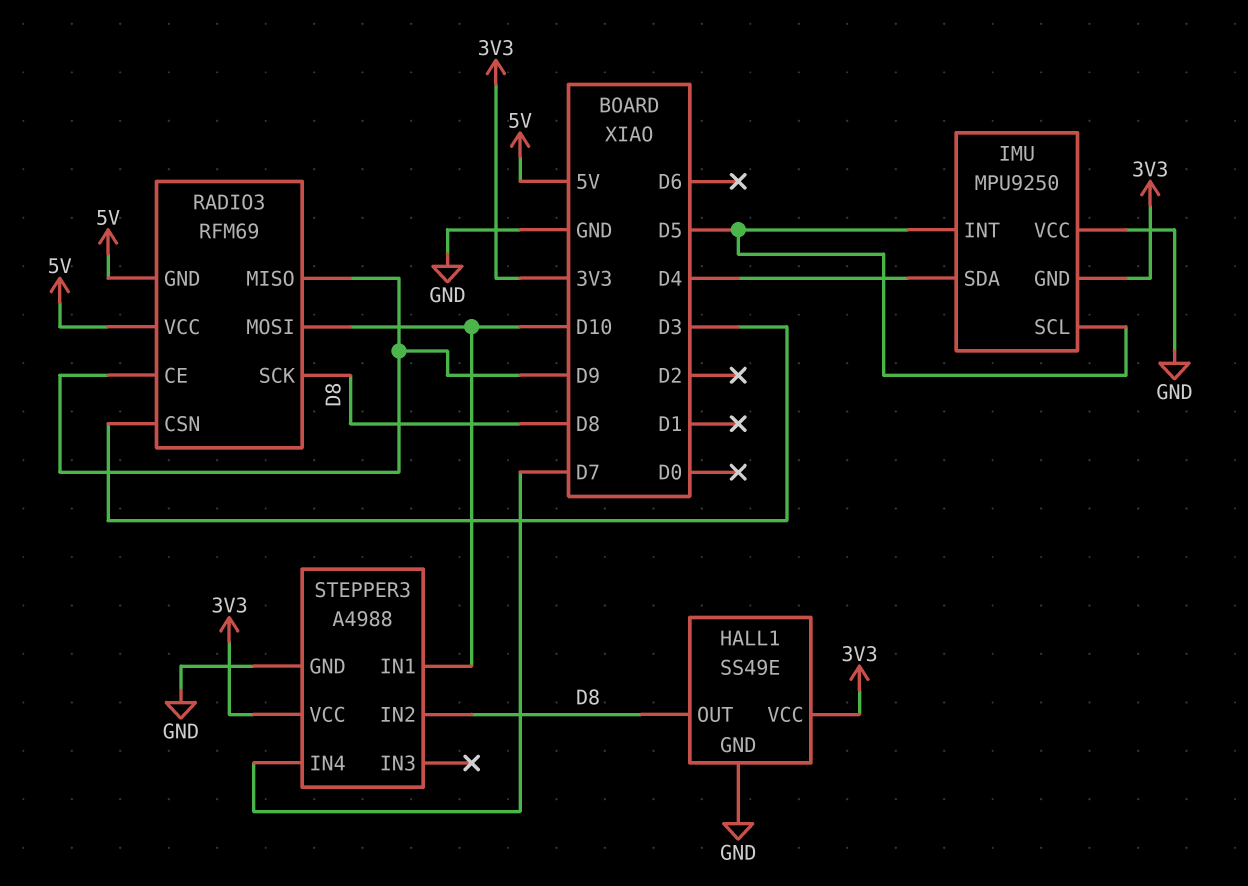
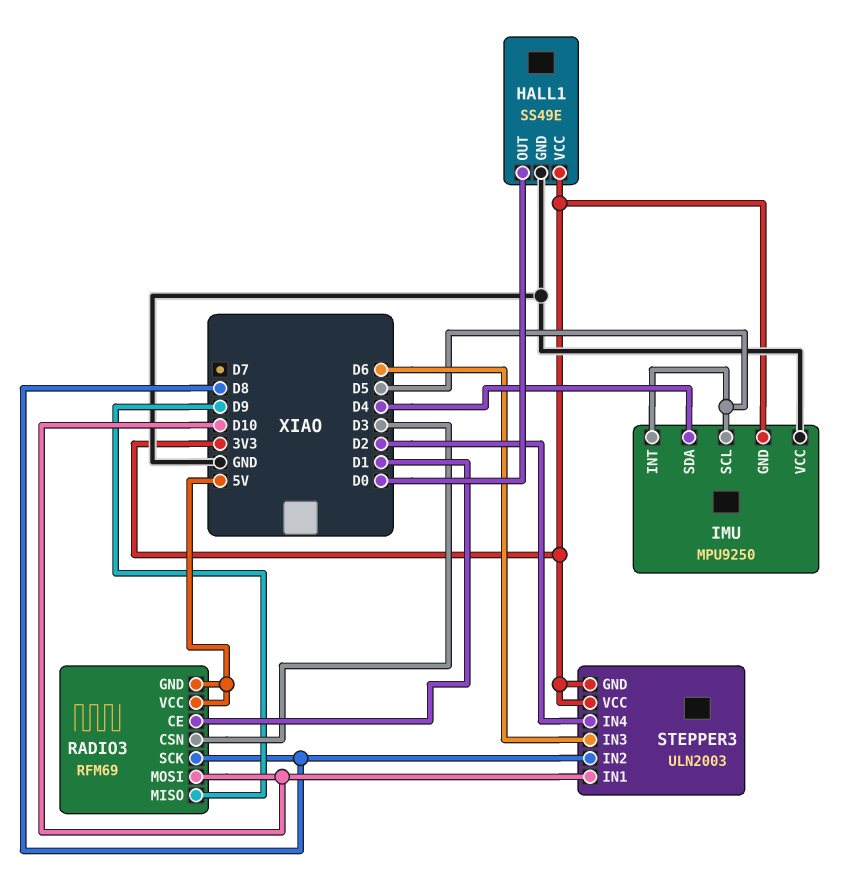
HALL1 pin OUT: D8 -> D0
RADIO3 pin CE: D9 -> D1
STEPPER3: A4988 -> ULN2003
STEPPER3 pin GND: GND -> 3V3
STEPPER3 pin IN3: none -> D6
STEPPER3 pin IN4: D7 -> D2

